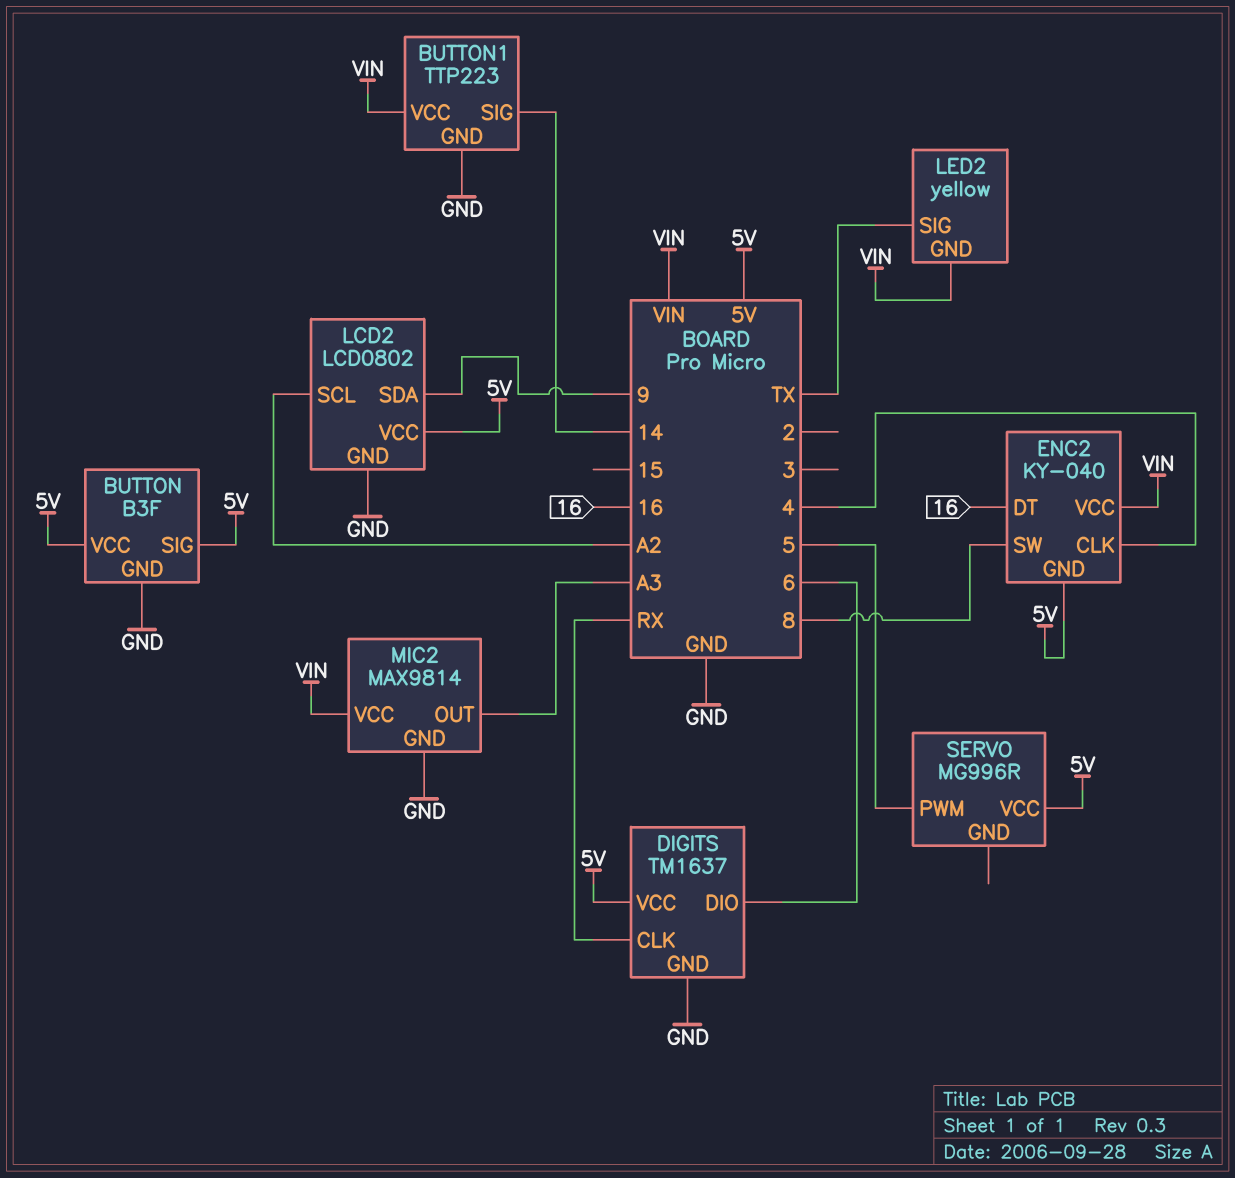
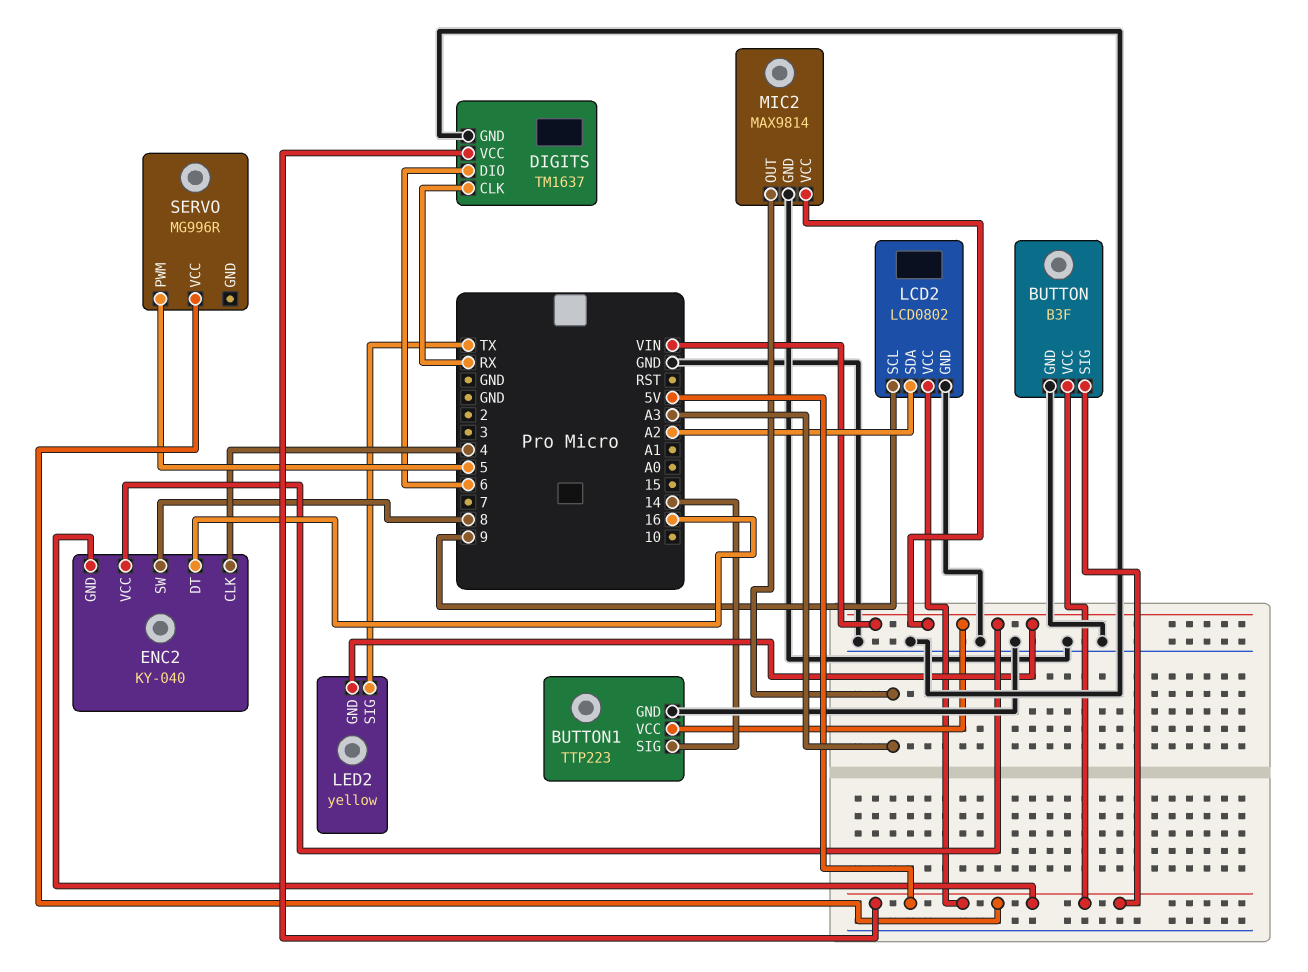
LCD2 pin SCL: A2 -> 9
LCD2 pin SDA: 9 -> A2

